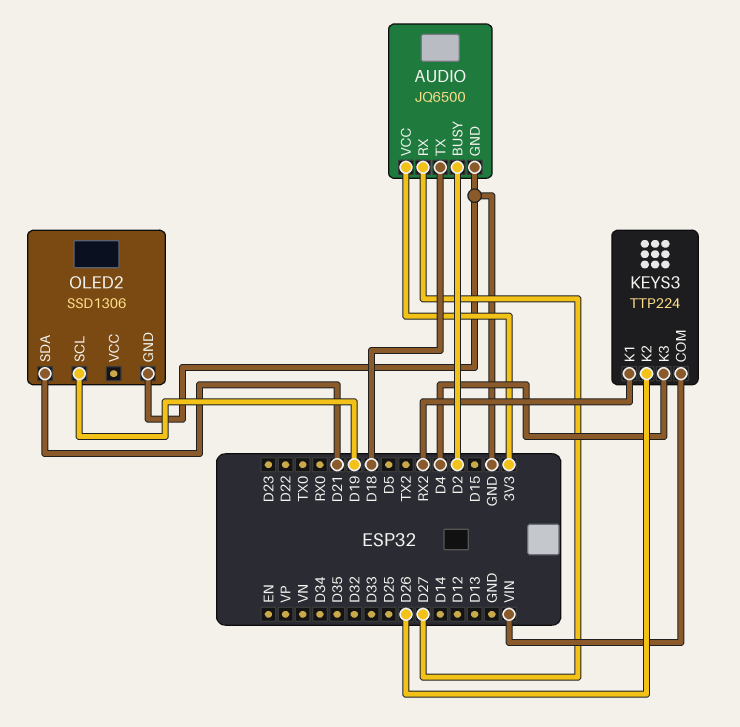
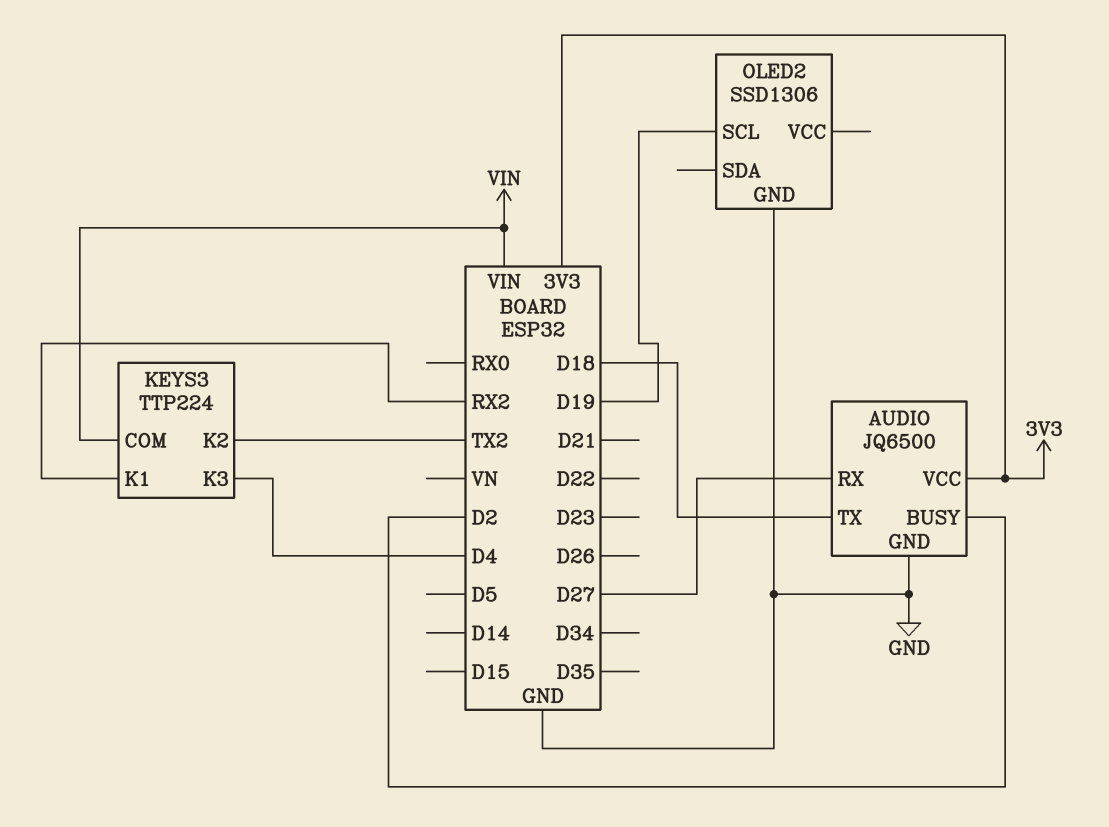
KEYS3 pin K2: D26 -> TX2
OLED2 pin SDA: D21 -> none

